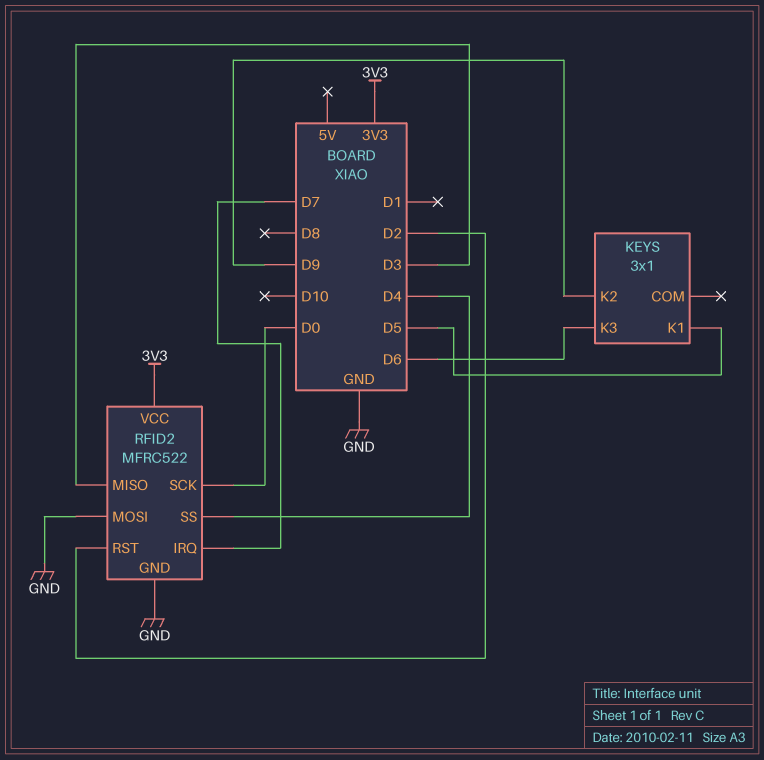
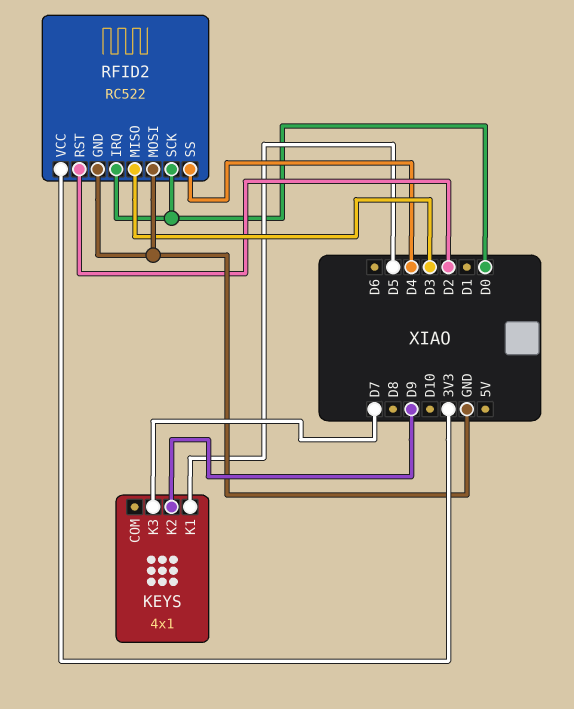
KEYS: 3x1 -> 4x1
KEYS pin K3: D6 -> D7
RFID2: MFRC522 -> RC522
RFID2 pin IRQ: D7 -> D0

